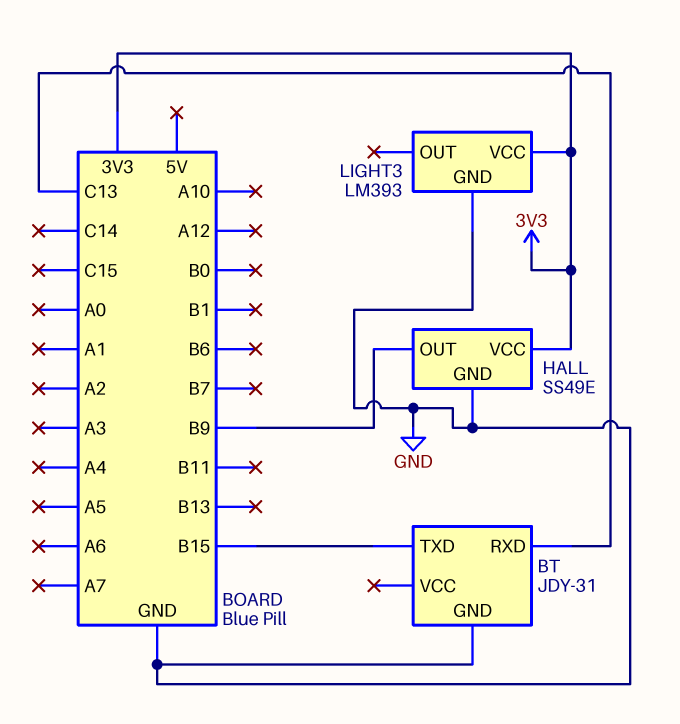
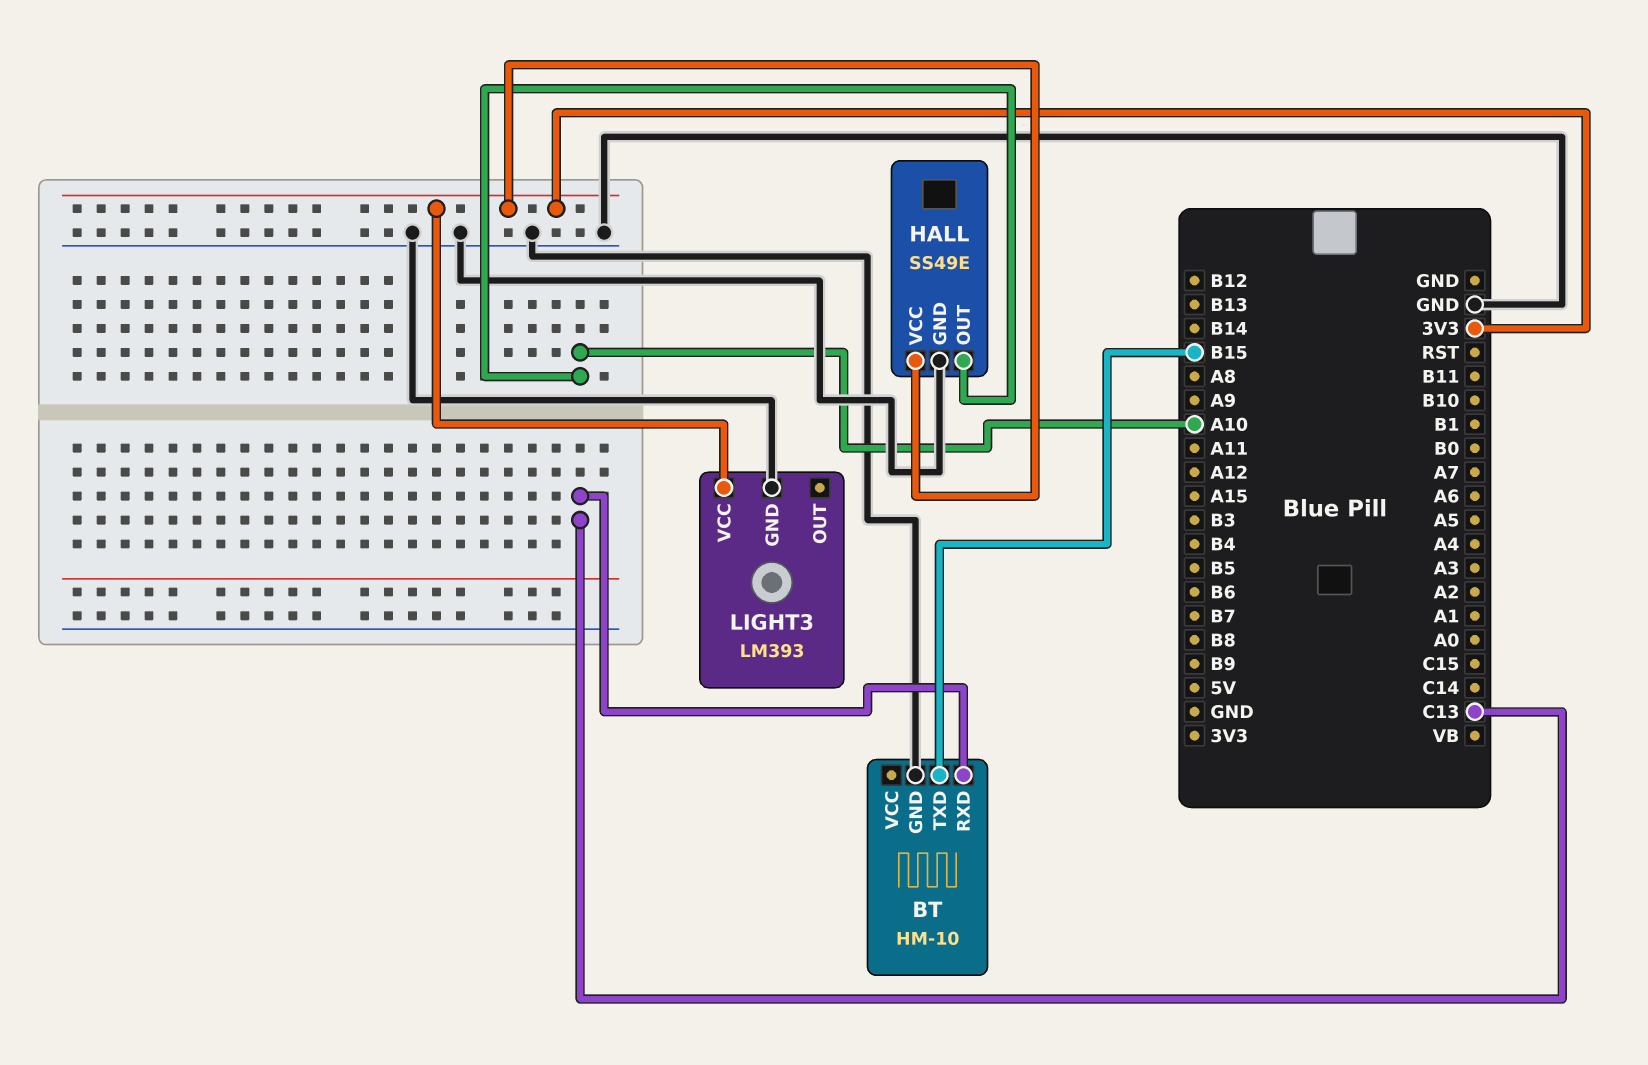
BT: JDY-31 -> HM-10
HALL pin OUT: B9 -> A10

